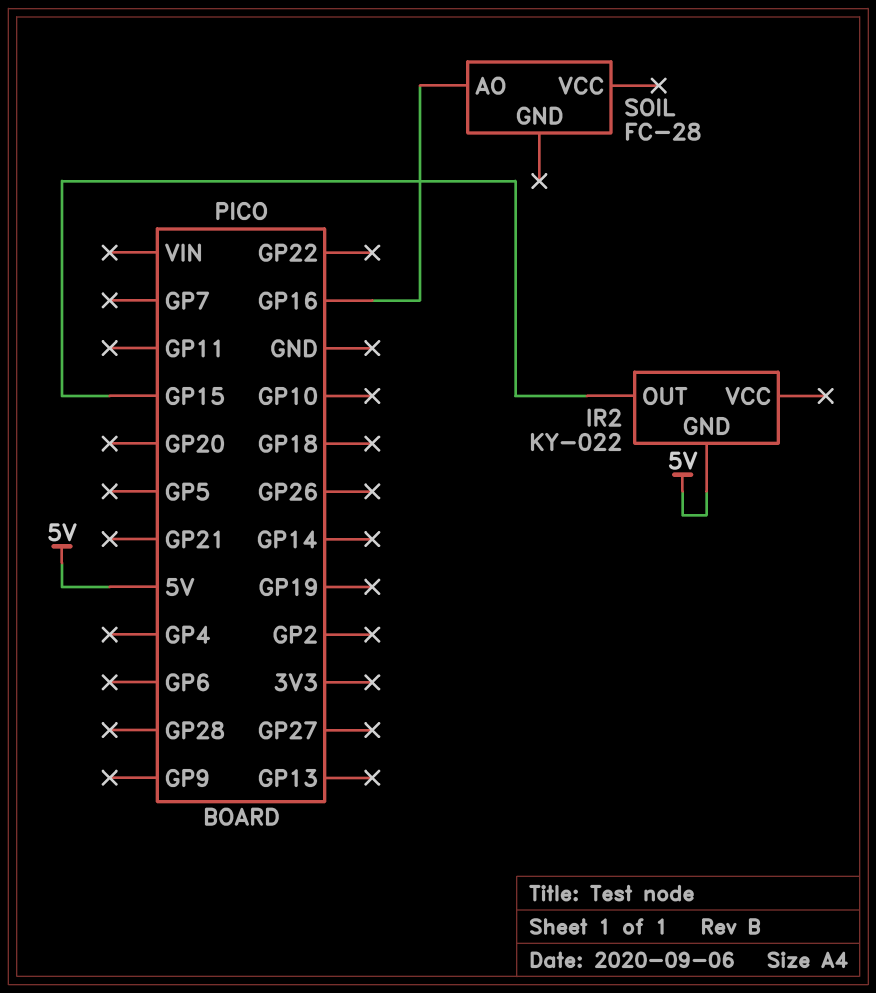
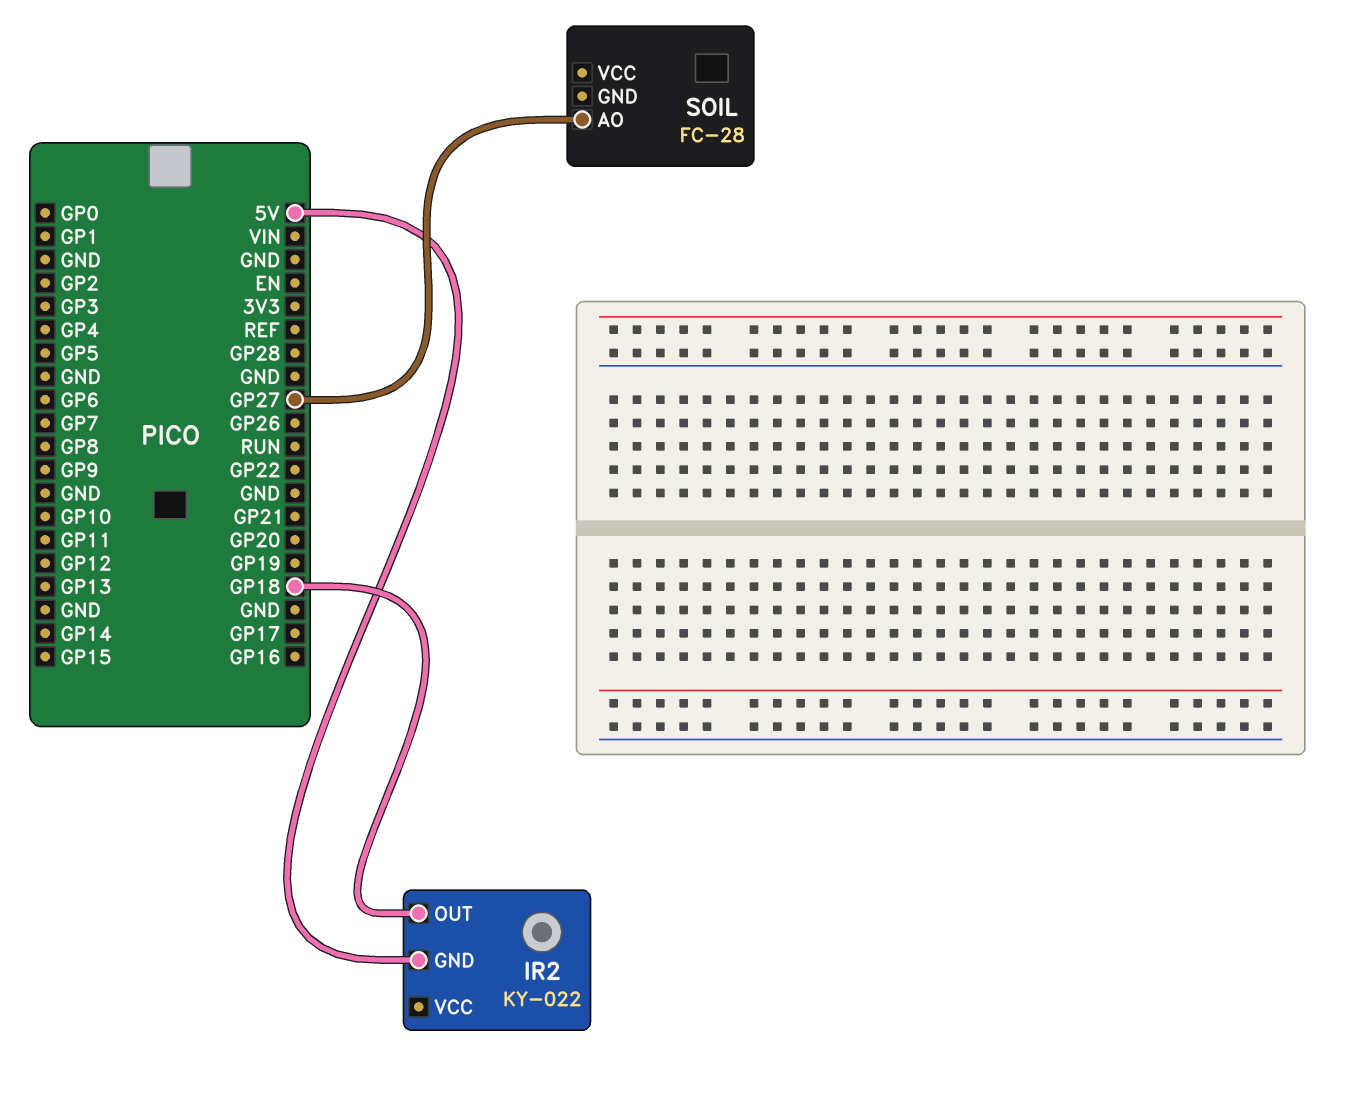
IR2 pin OUT: GP15 -> GP18
SOIL pin AO: GP16 -> GP27

